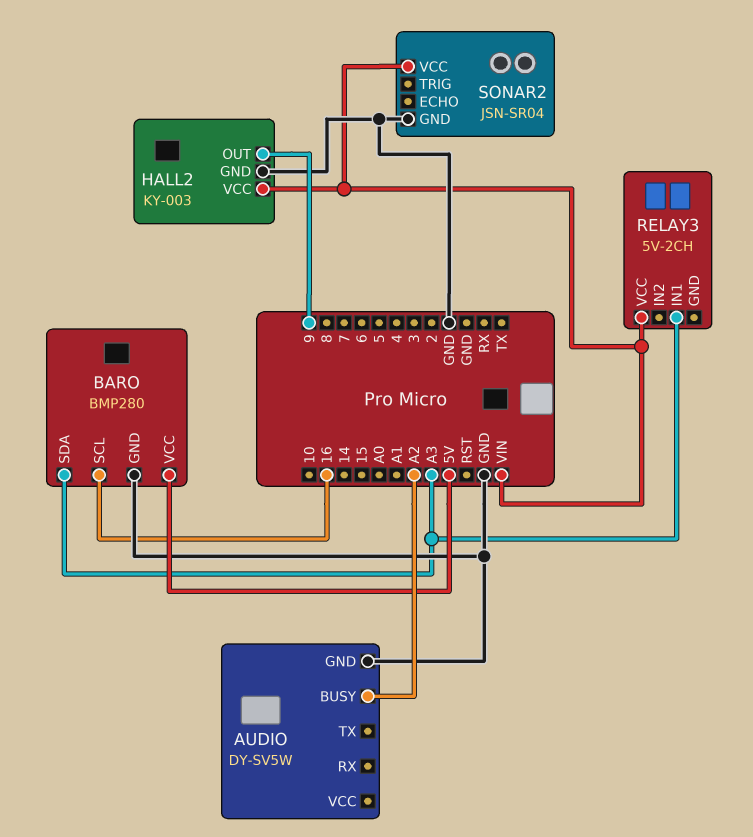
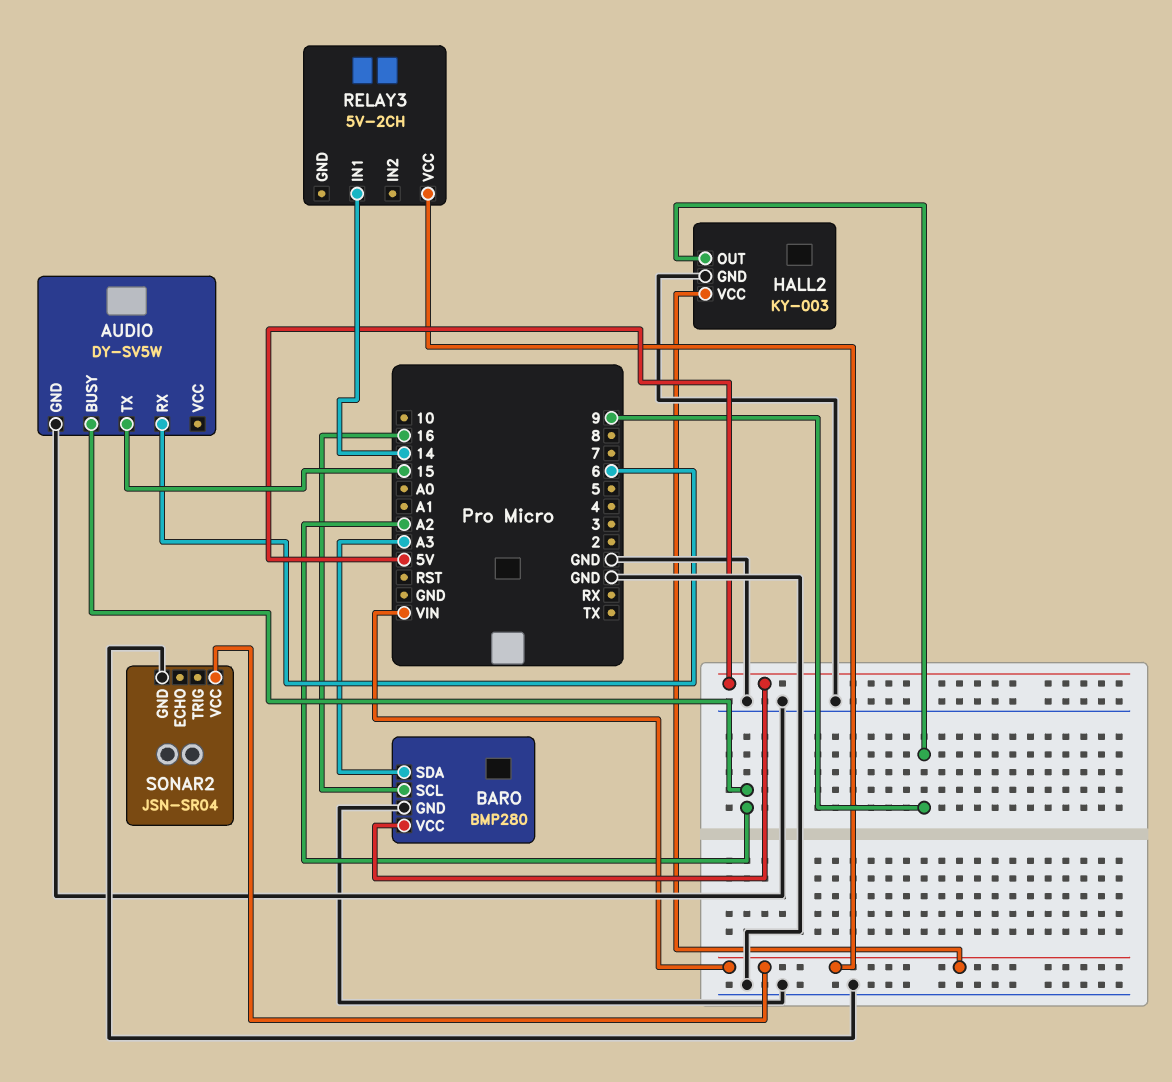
AUDIO pin RX: none -> 6
AUDIO pin TX: none -> 15
RELAY3 pin IN1: A3 -> 14

